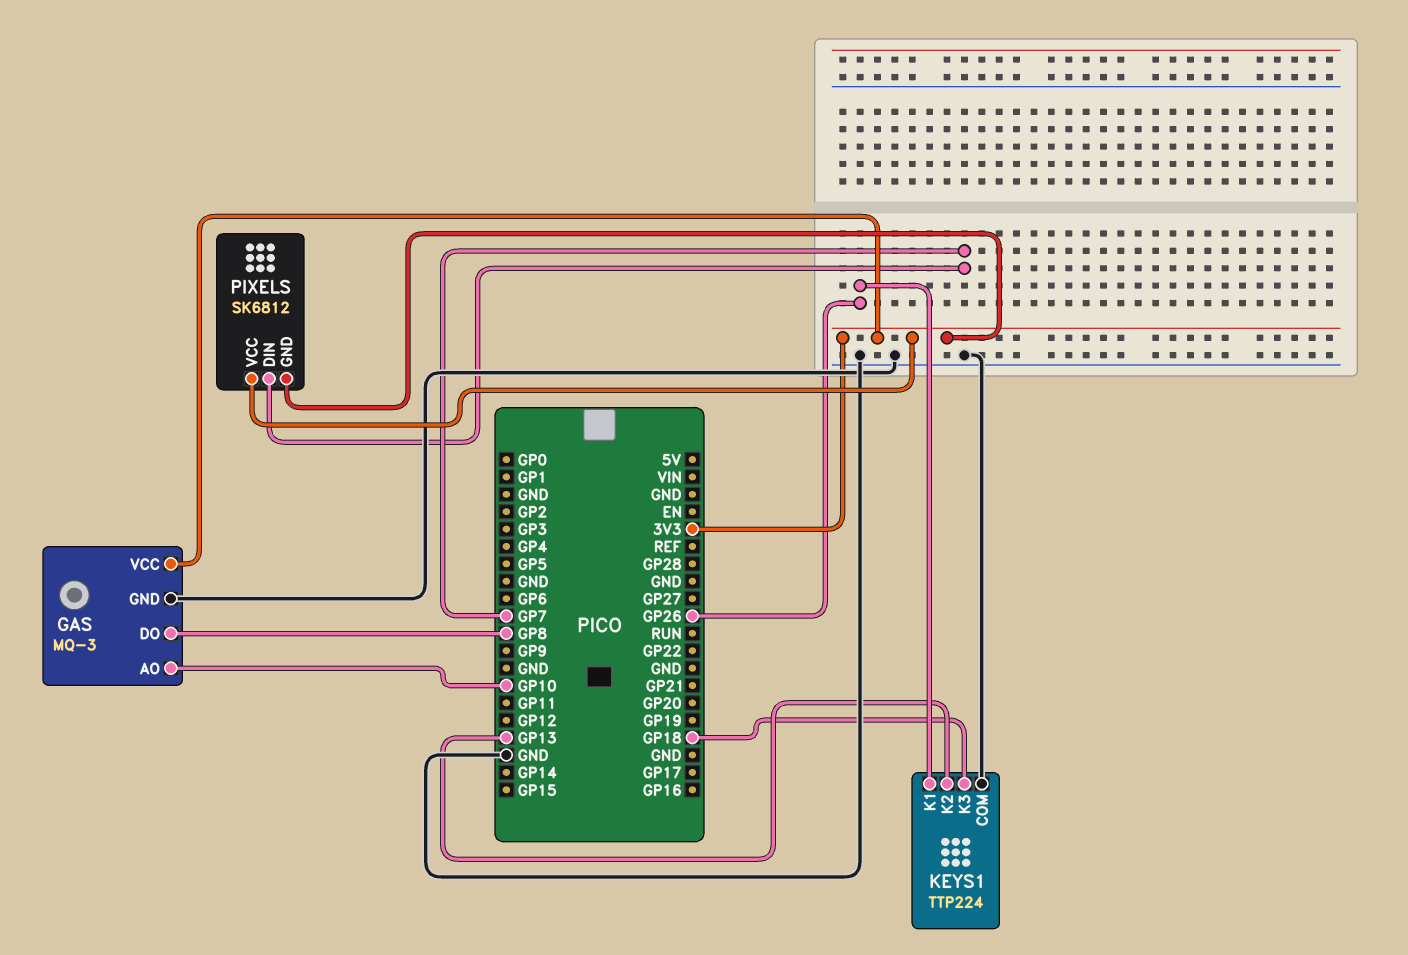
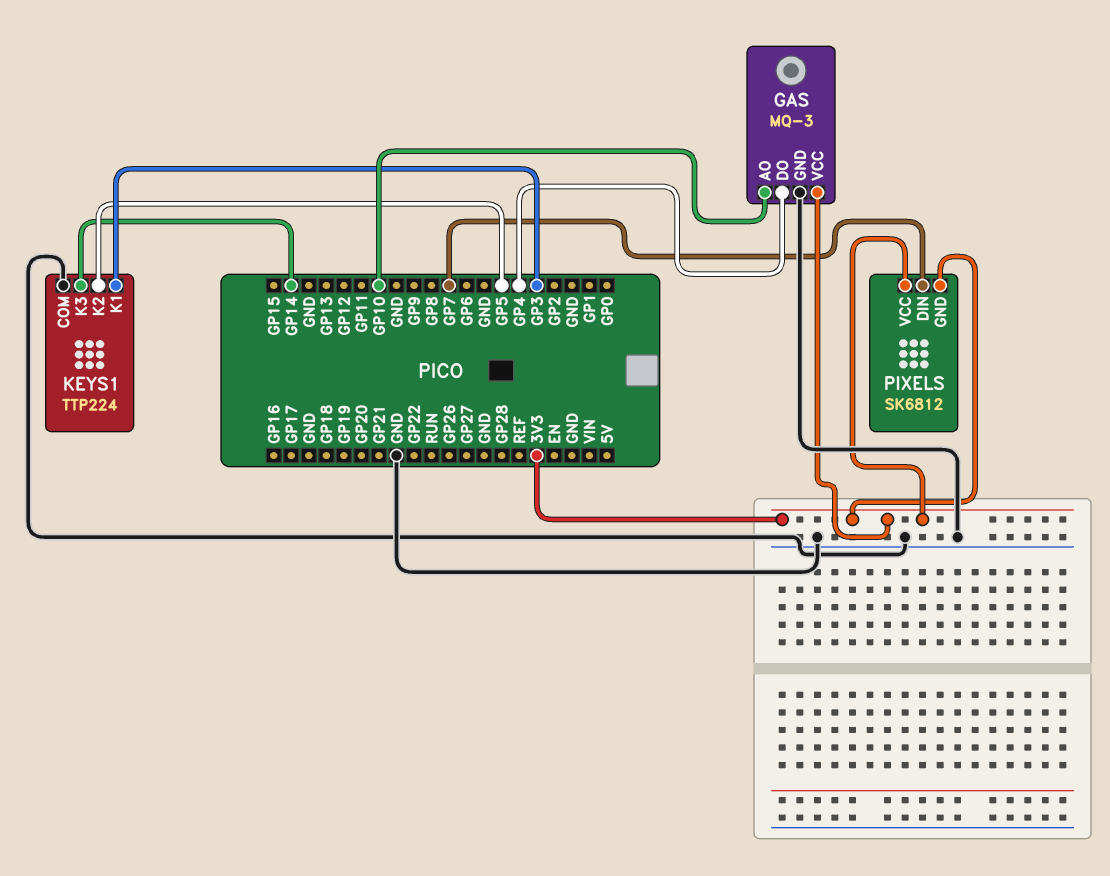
GAS pin DO: GP8 -> GP4
KEYS1 pin K1: GP26 -> GP3
KEYS1 pin K2: GP13 -> GP5
KEYS1 pin K3: GP18 -> GP14

